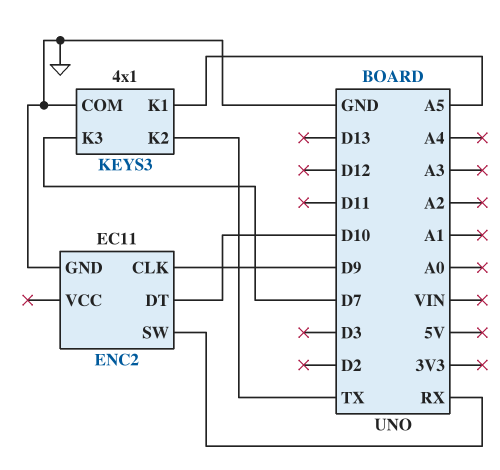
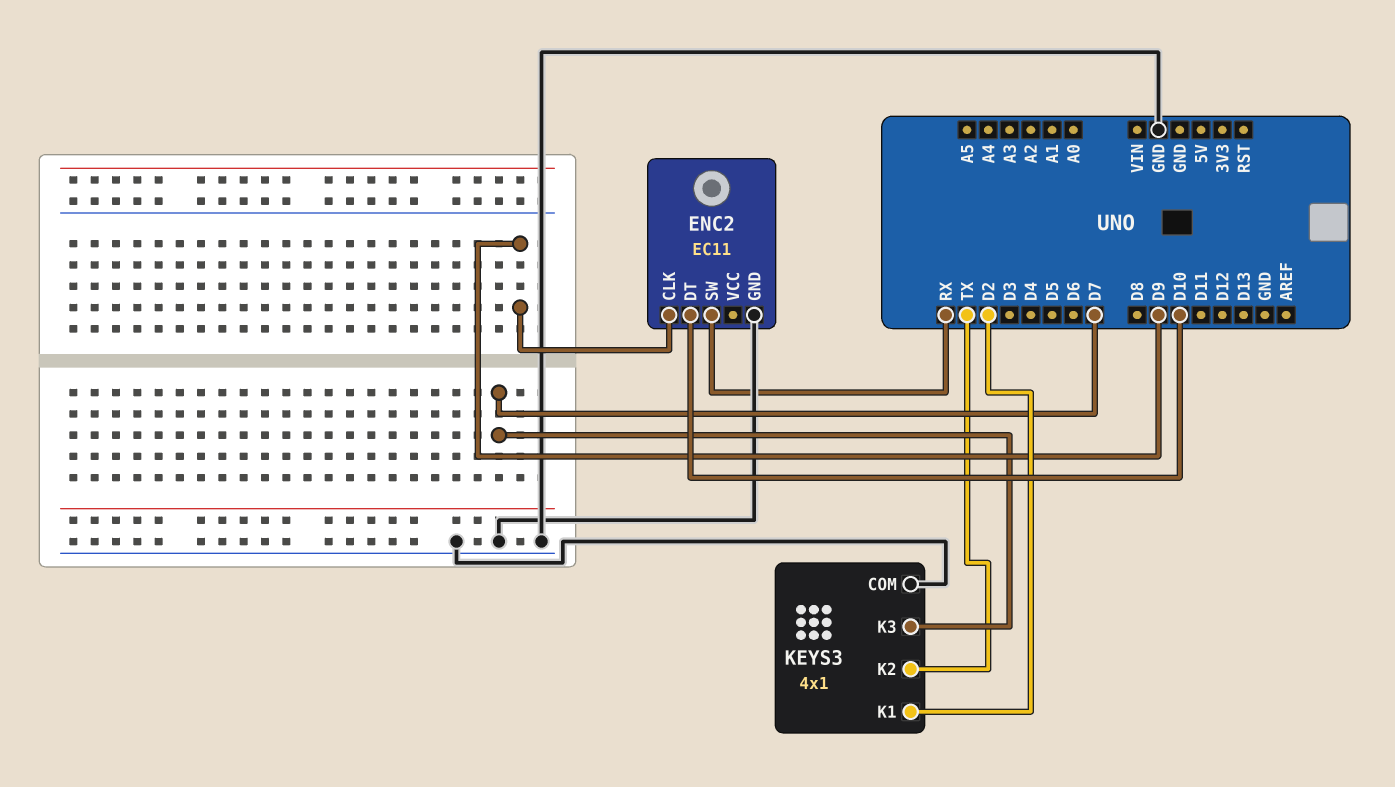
KEYS3 pin K1: A5 -> D2

